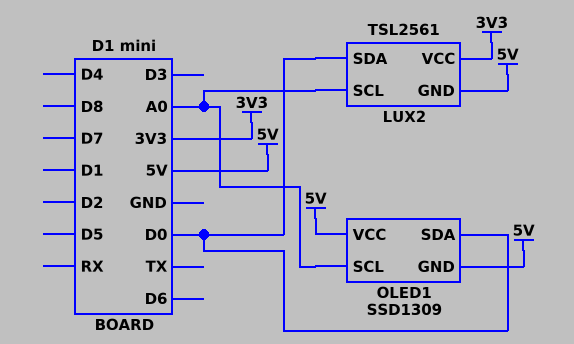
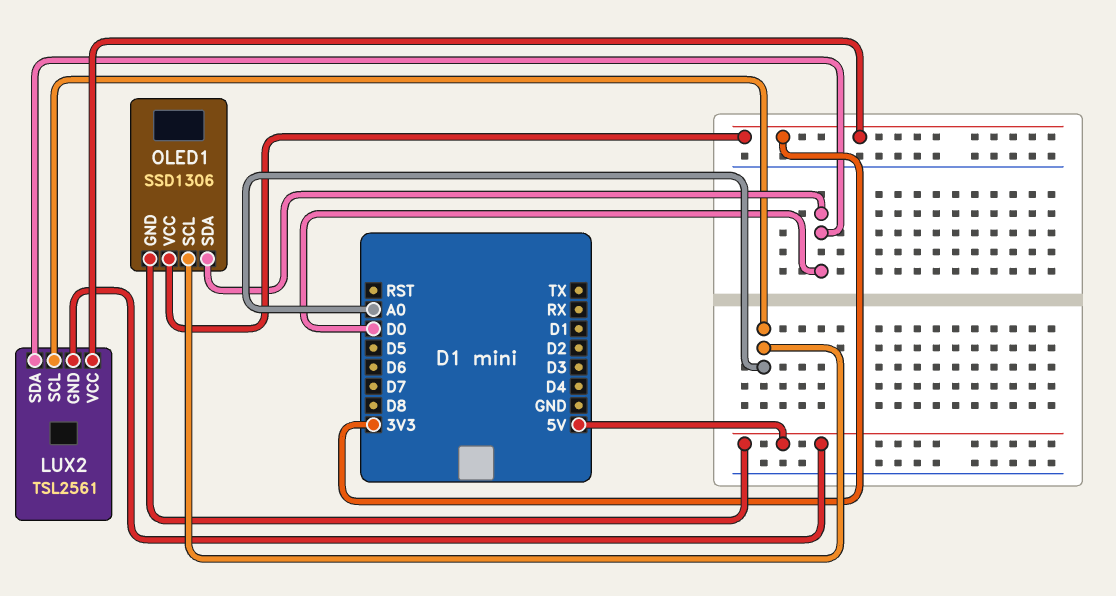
OLED1: SSD1309 -> SSD1306
OLED1 pin VCC: 5V -> 3V3

